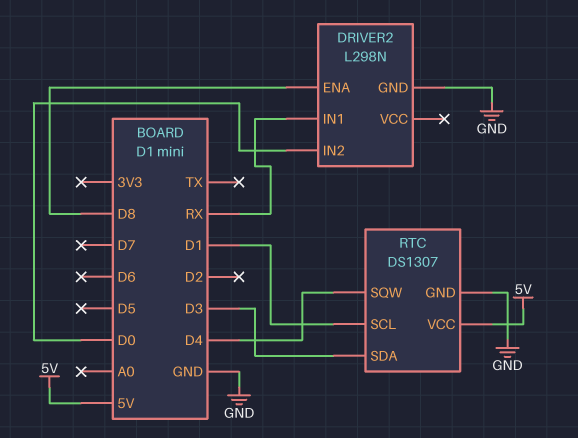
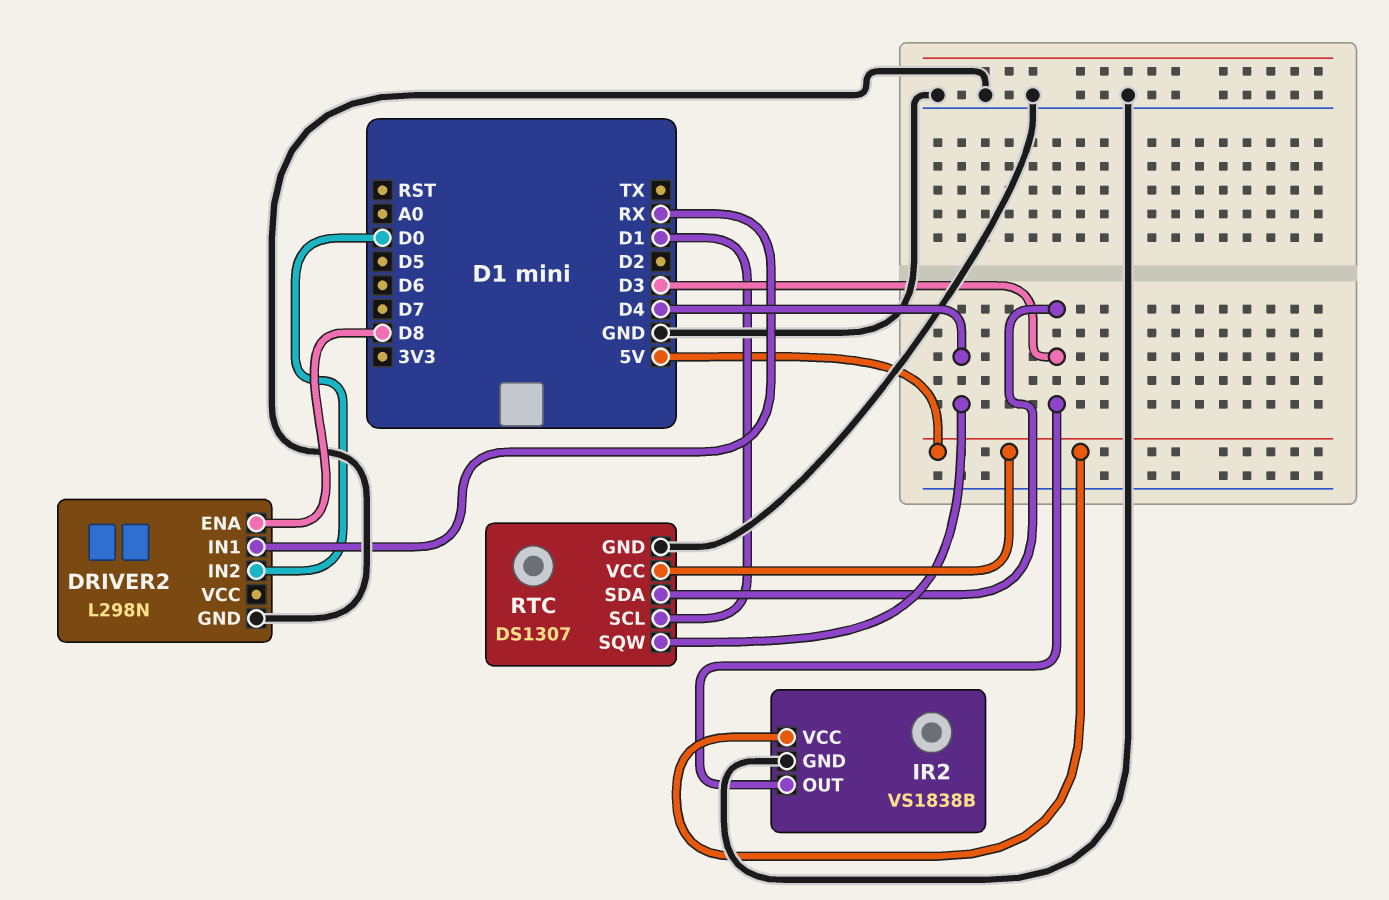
IR2: none -> VS1838B
IR2 pin GND: none -> GND
IR2 pin OUT: none -> D3
IR2 pin VCC: none -> 5V

